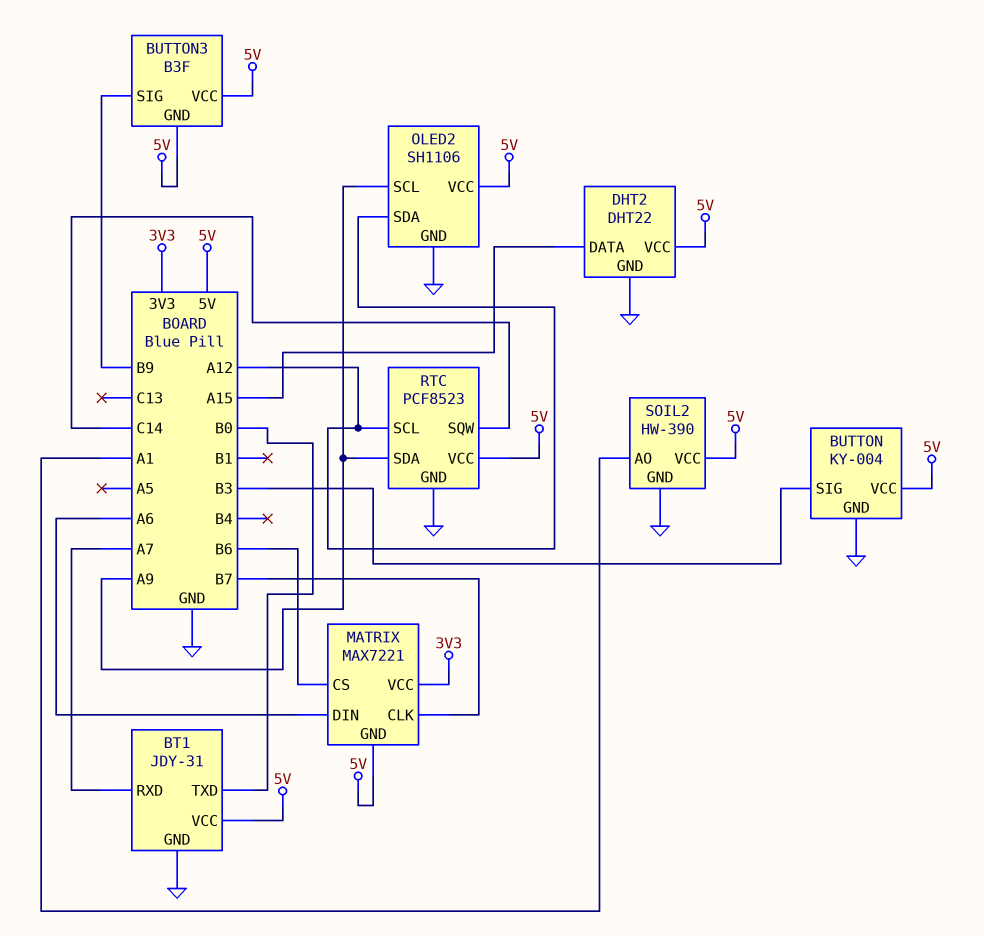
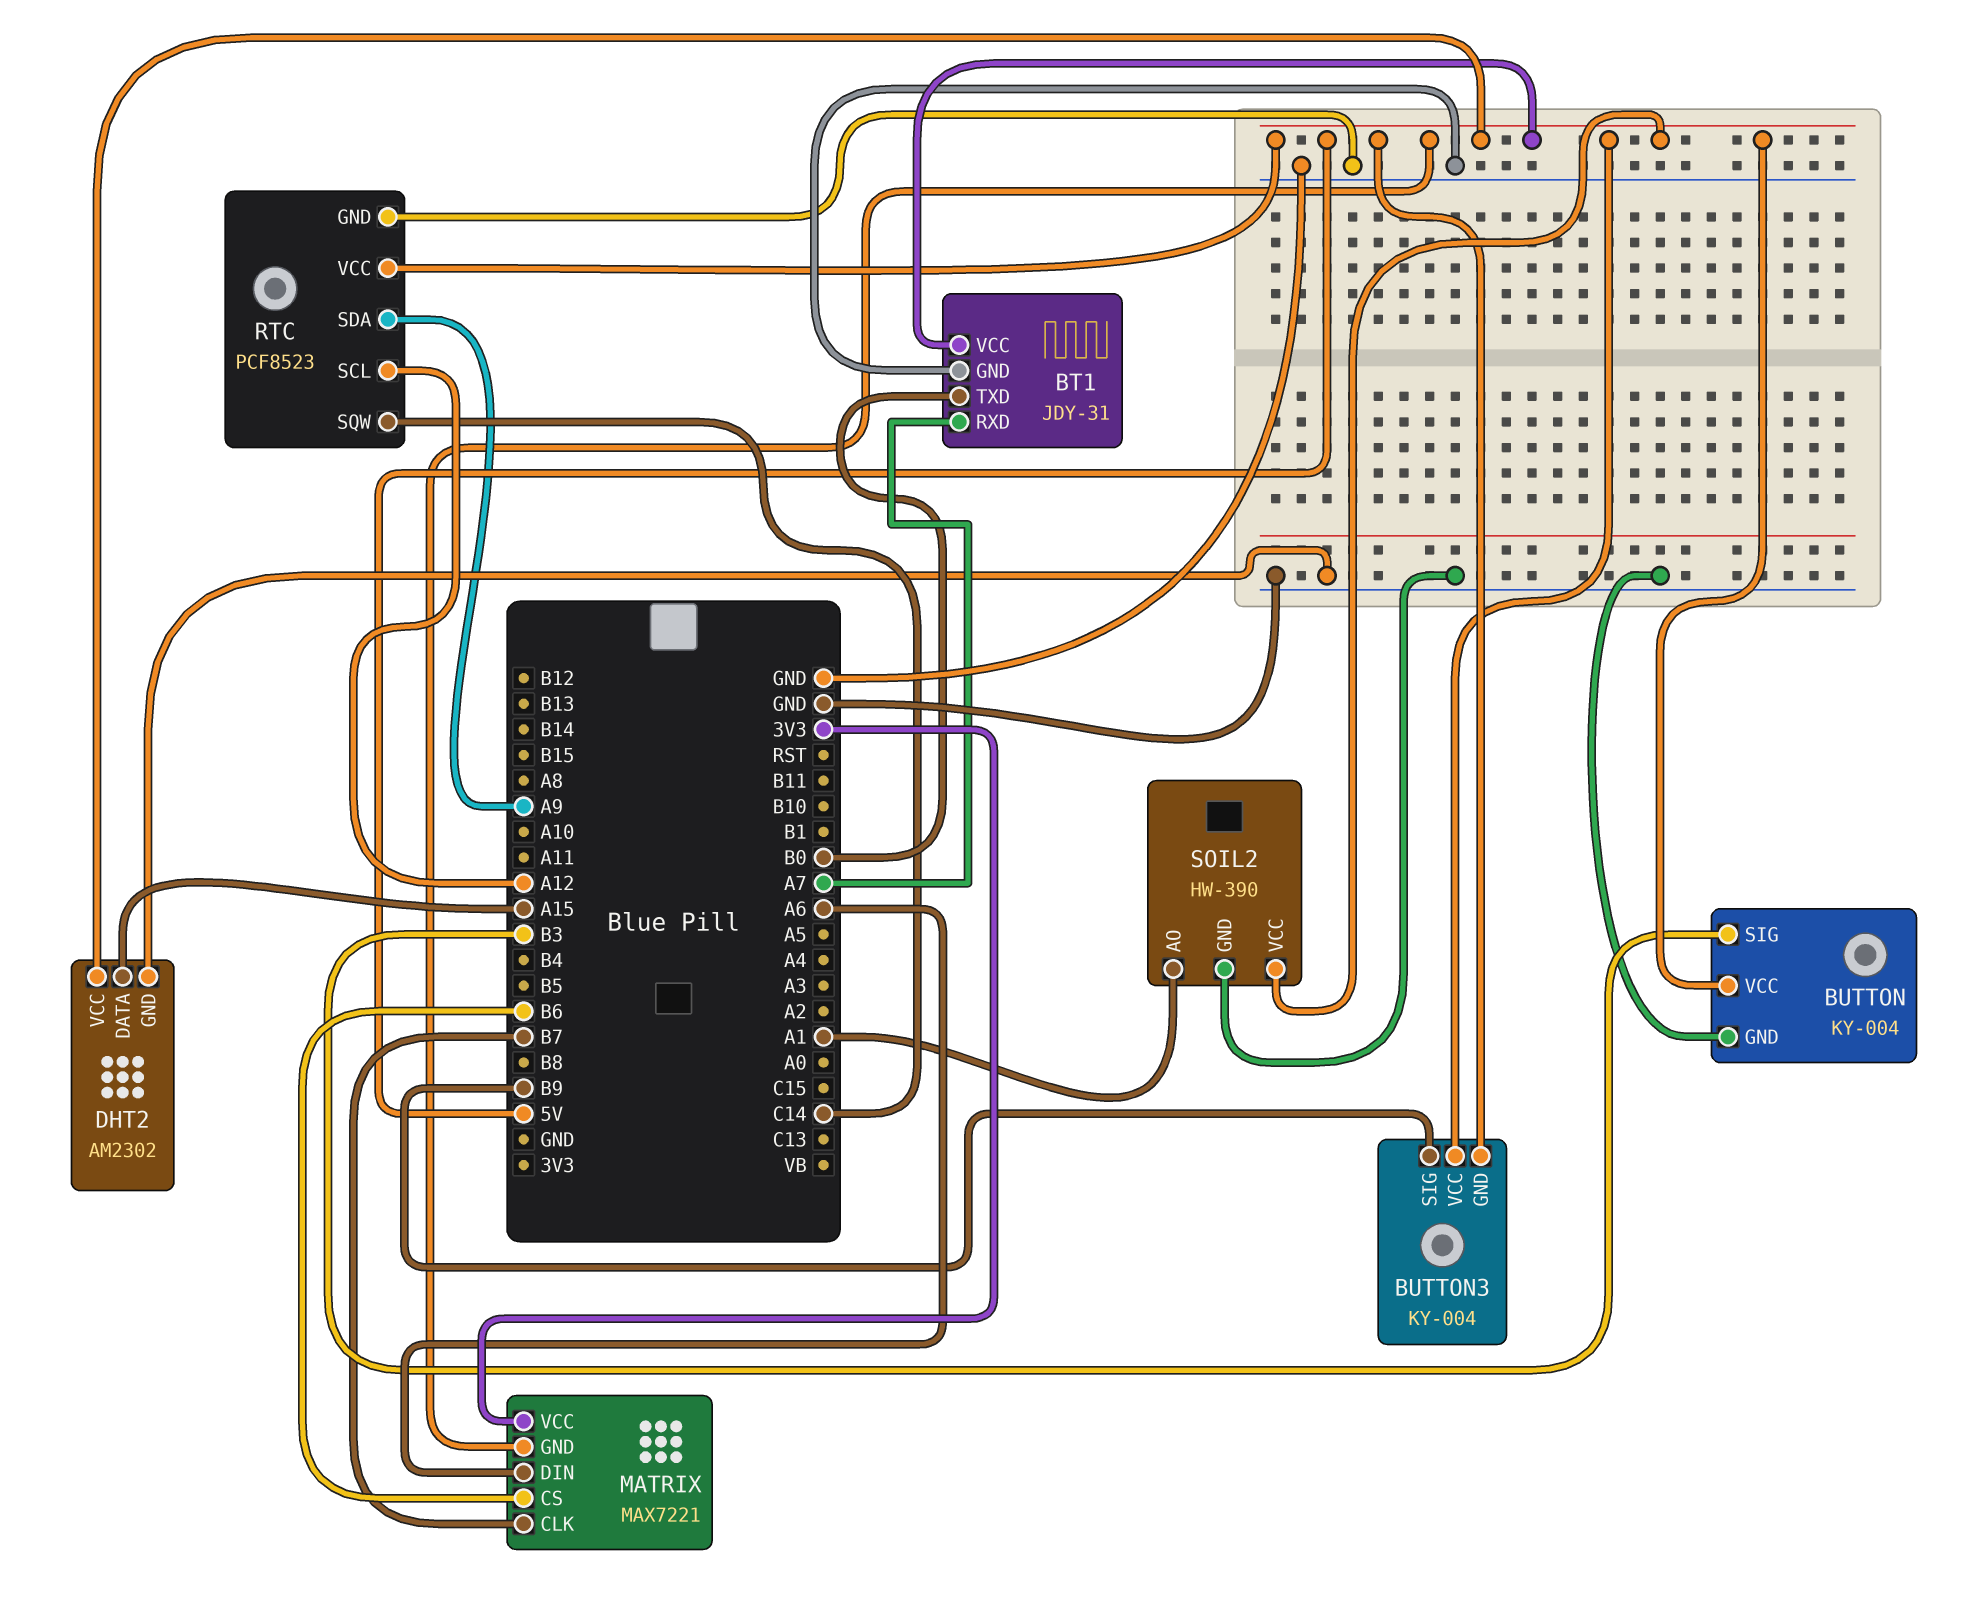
BUTTON3: B3F -> KY-004
DHT2: DHT22 -> AM2302
OLED2: SH1106 -> none
OLED2 pin GND: GND -> none
OLED2 pin SCL: A9 -> none
OLED2 pin SDA: A12 -> none
OLED2 pin VCC: 5V -> none

